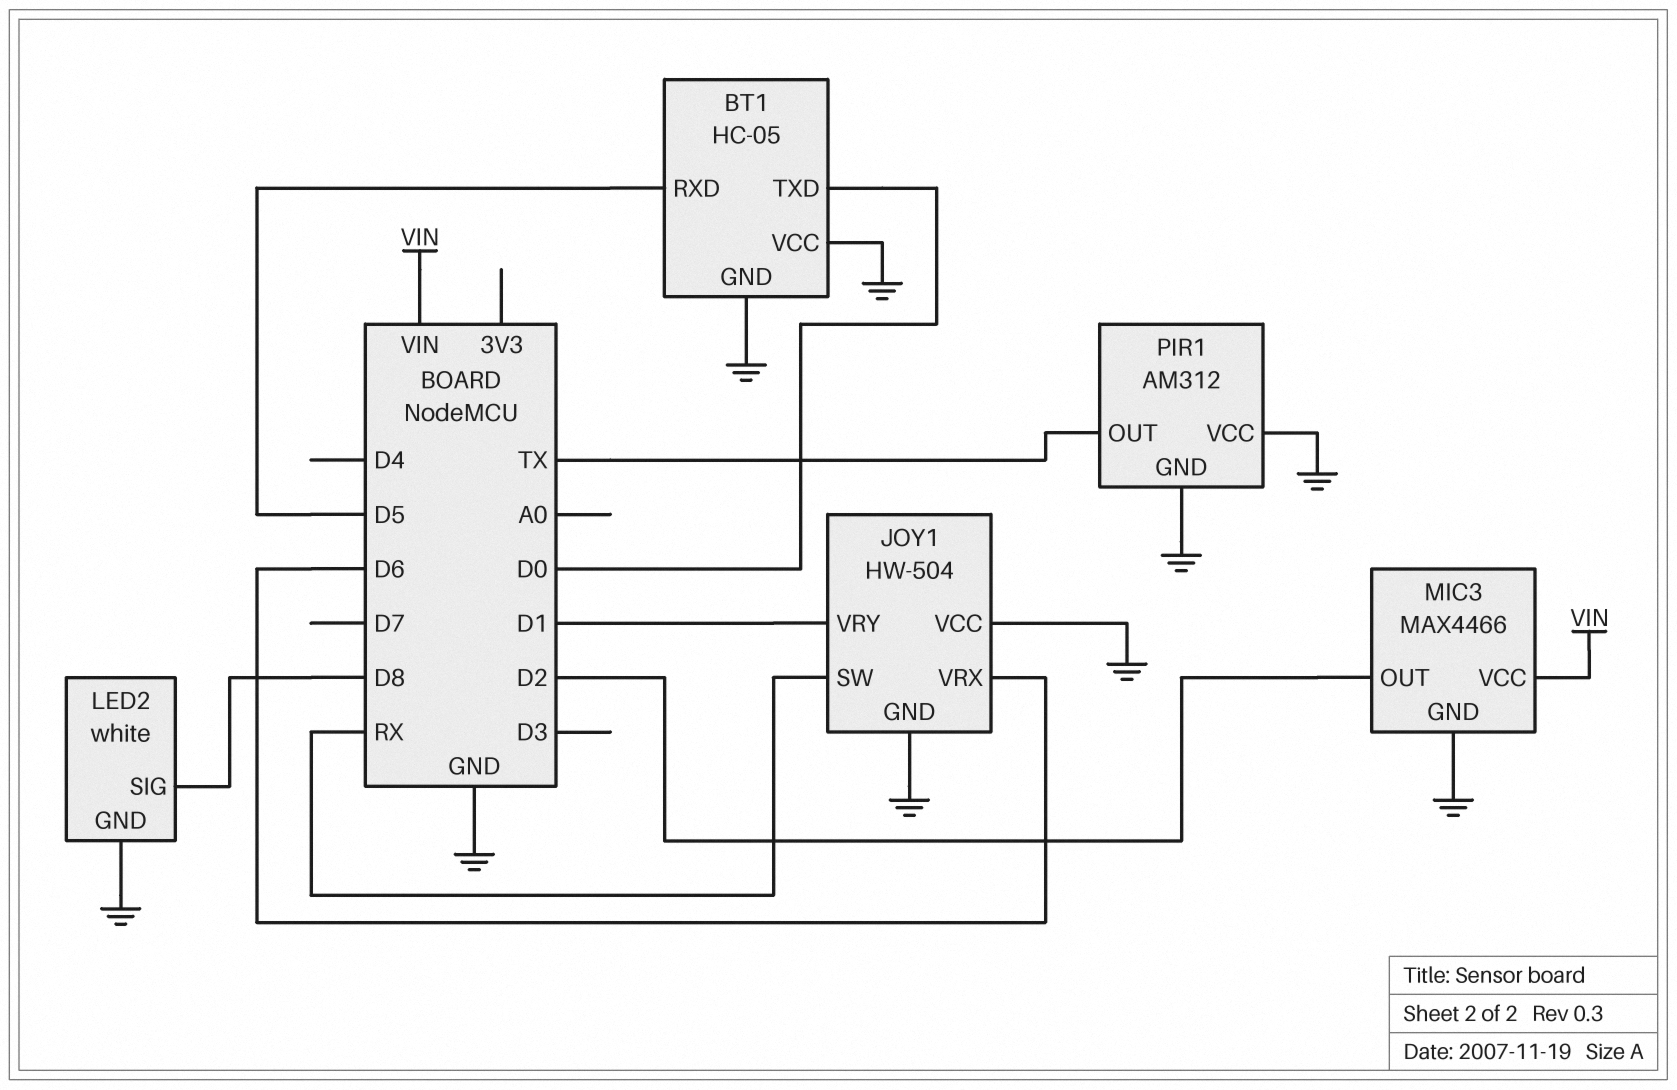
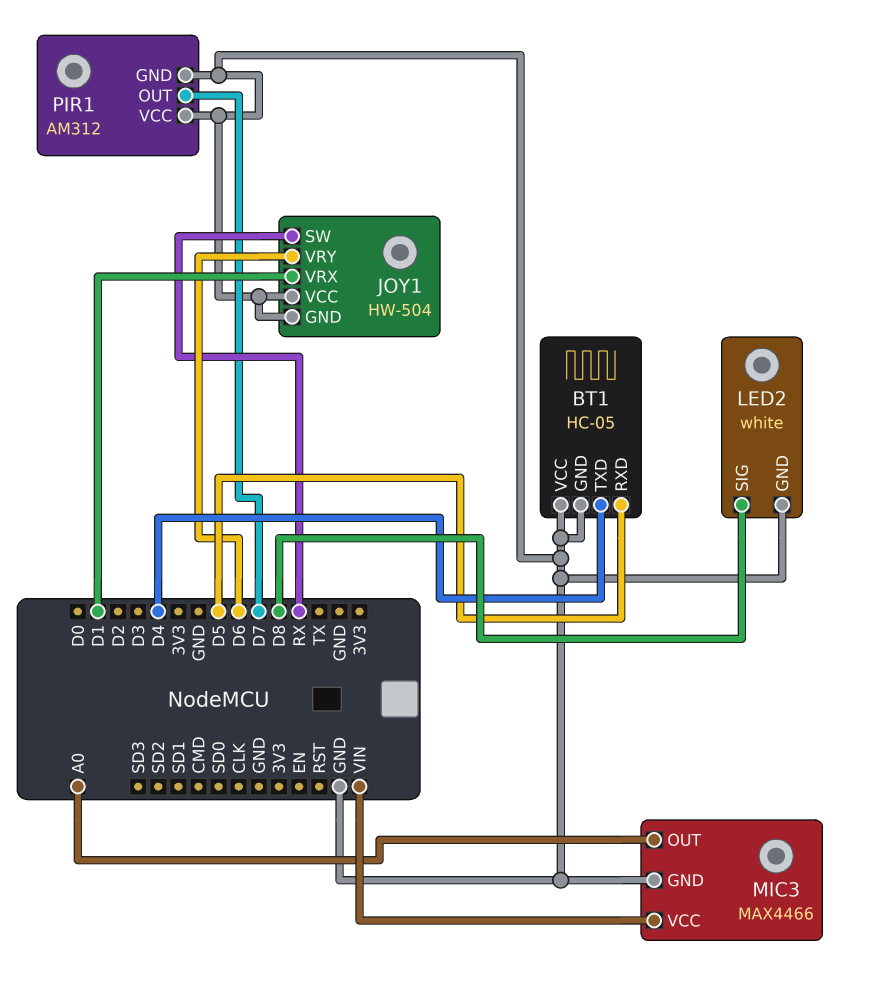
BT1 pin TXD: D0 -> D4
JOY1 pin VRX: D6 -> D1
JOY1 pin VRY: D1 -> D6
MIC3 pin OUT: D2 -> A0
PIR1 pin OUT: TX -> D7

